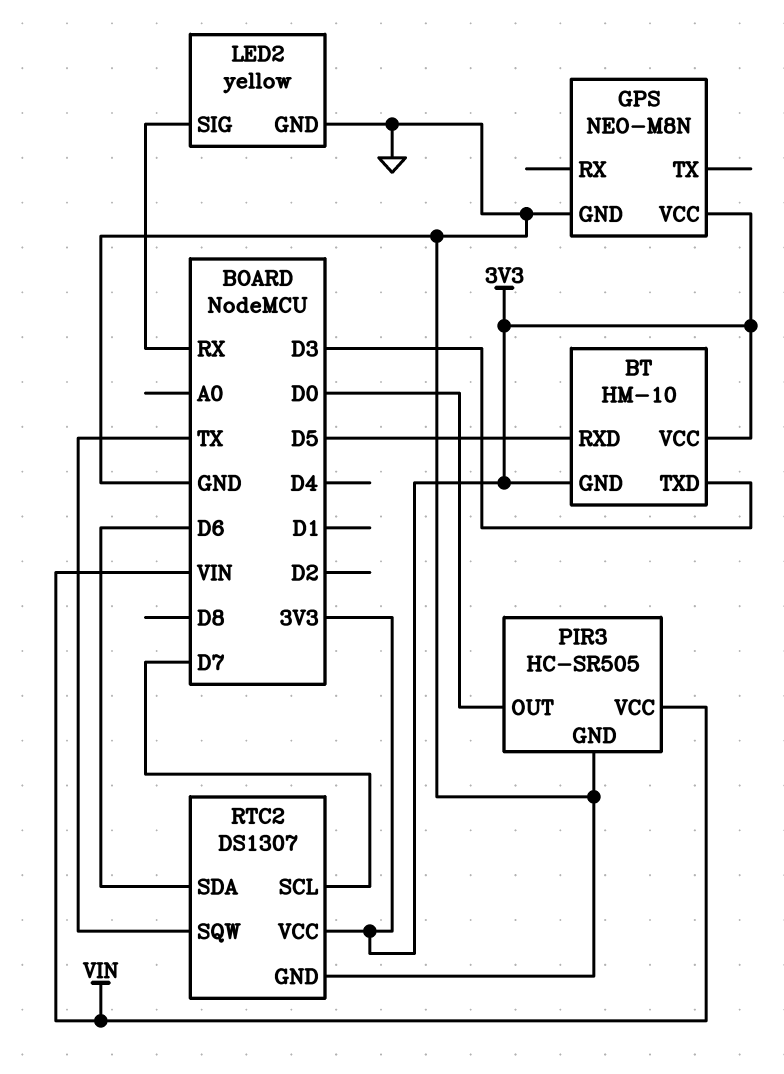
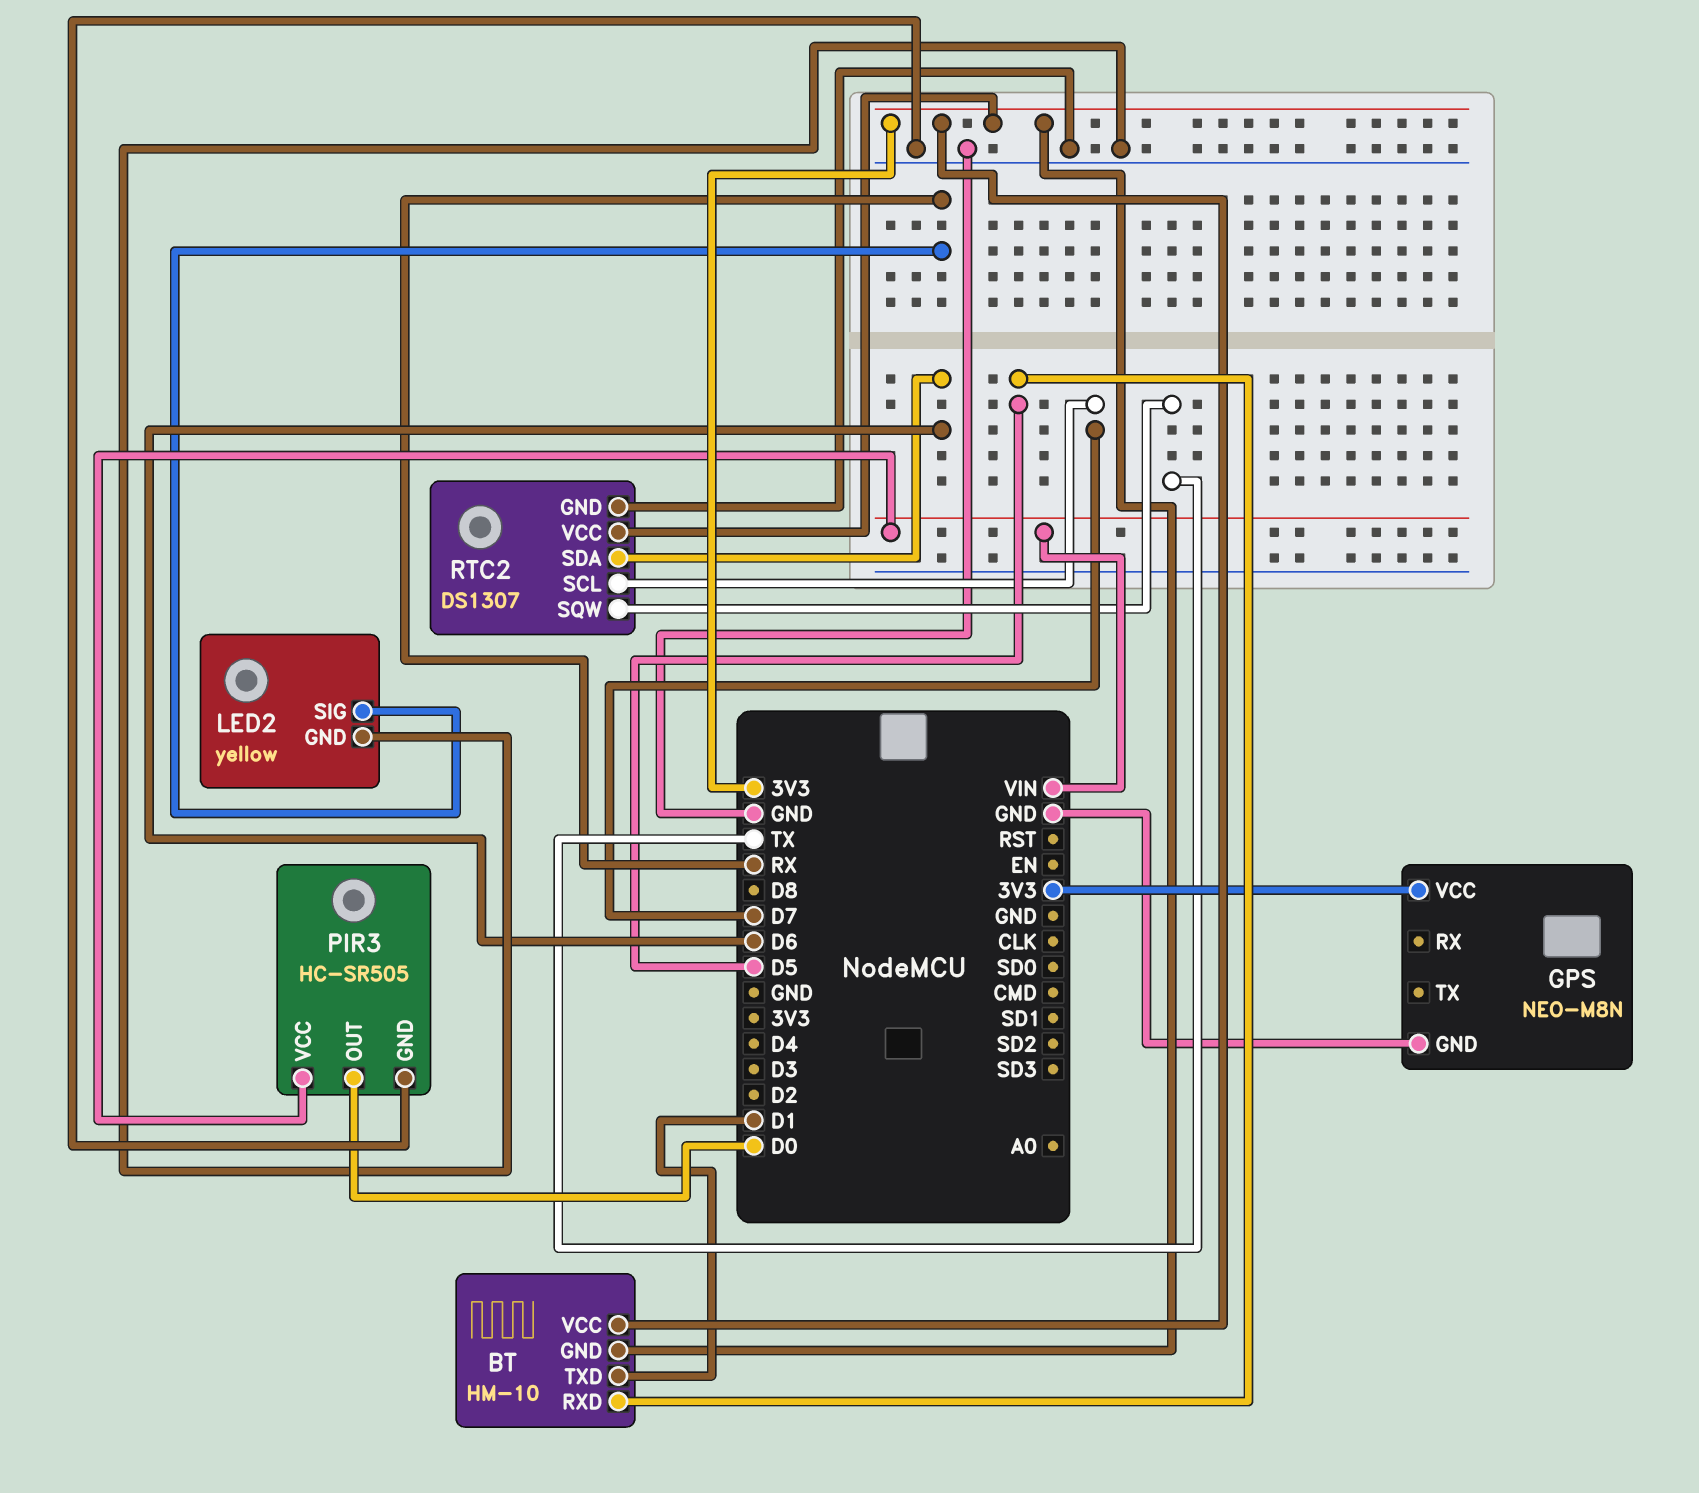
BT pin TXD: D3 -> D1

